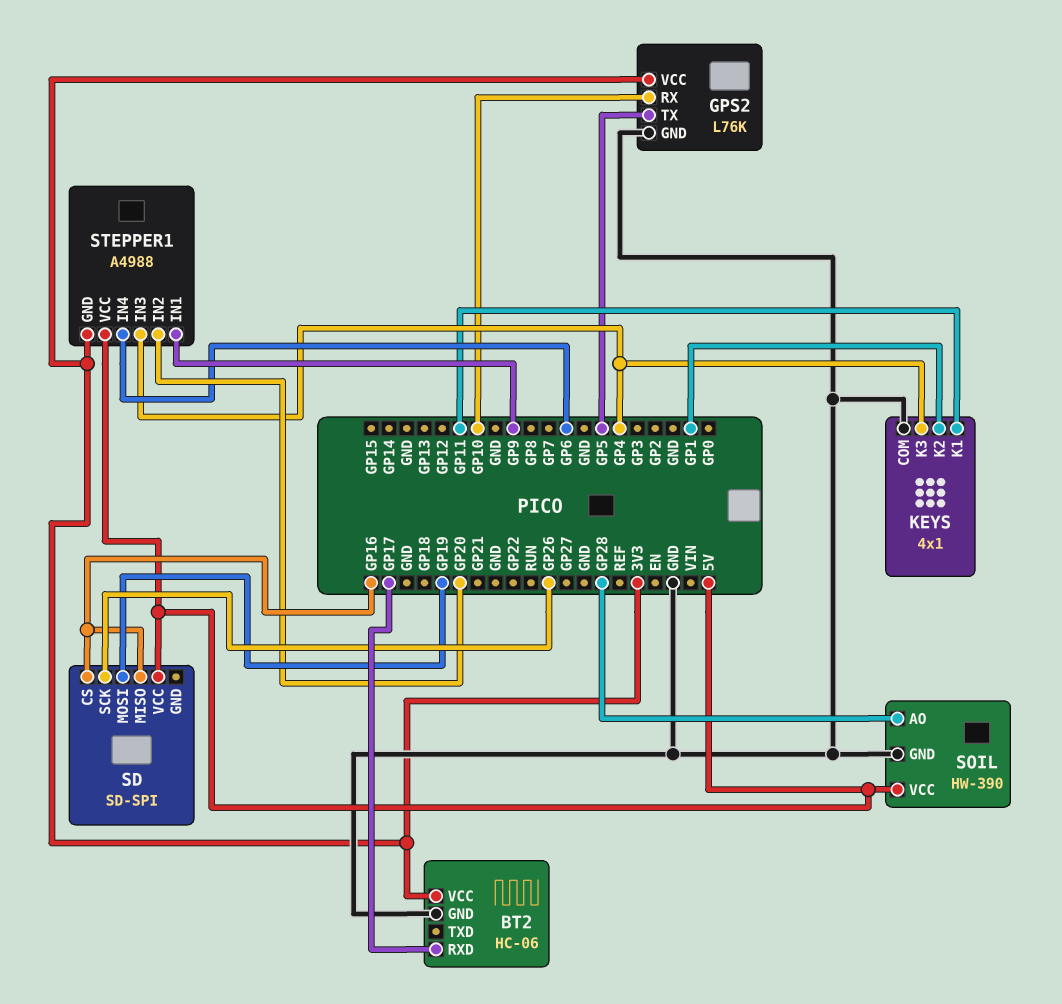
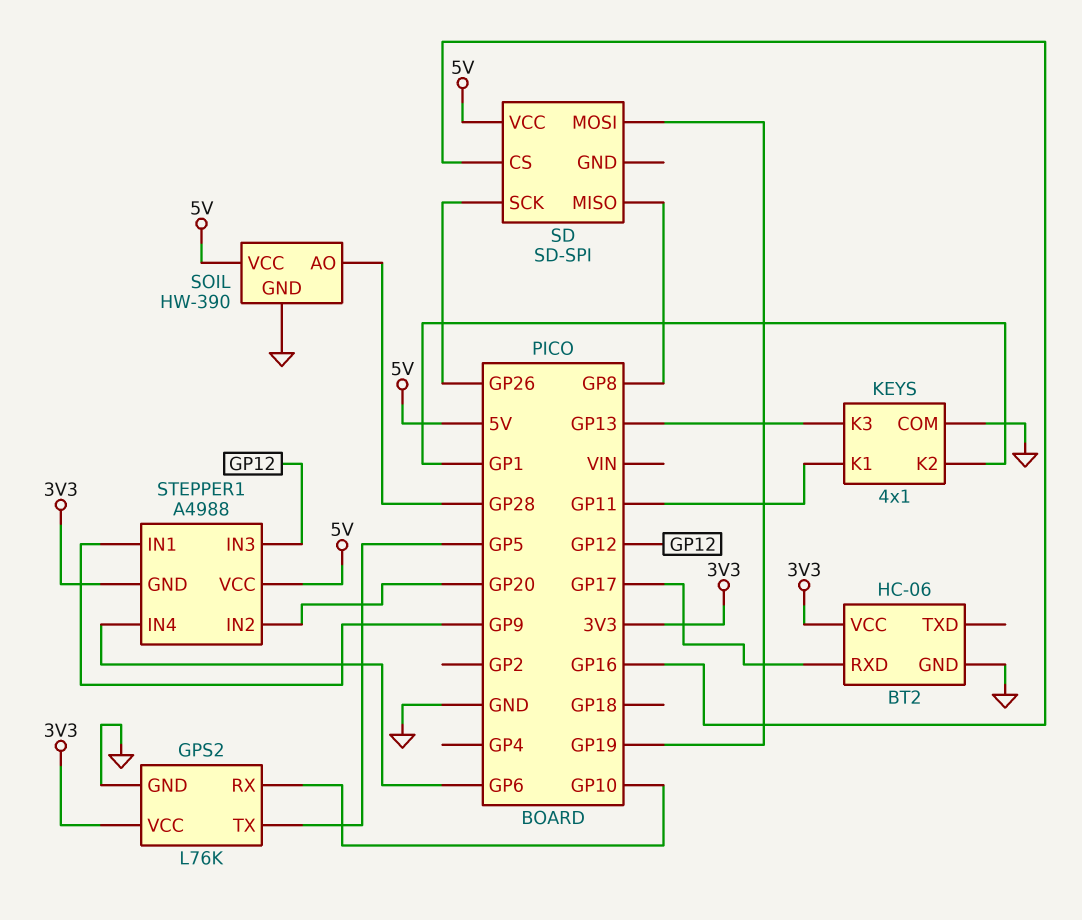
KEYS pin K3: GP4 -> GP13
SD pin MISO: GP16 -> GP8
STEPPER1 pin IN3: GP4 -> GP12

